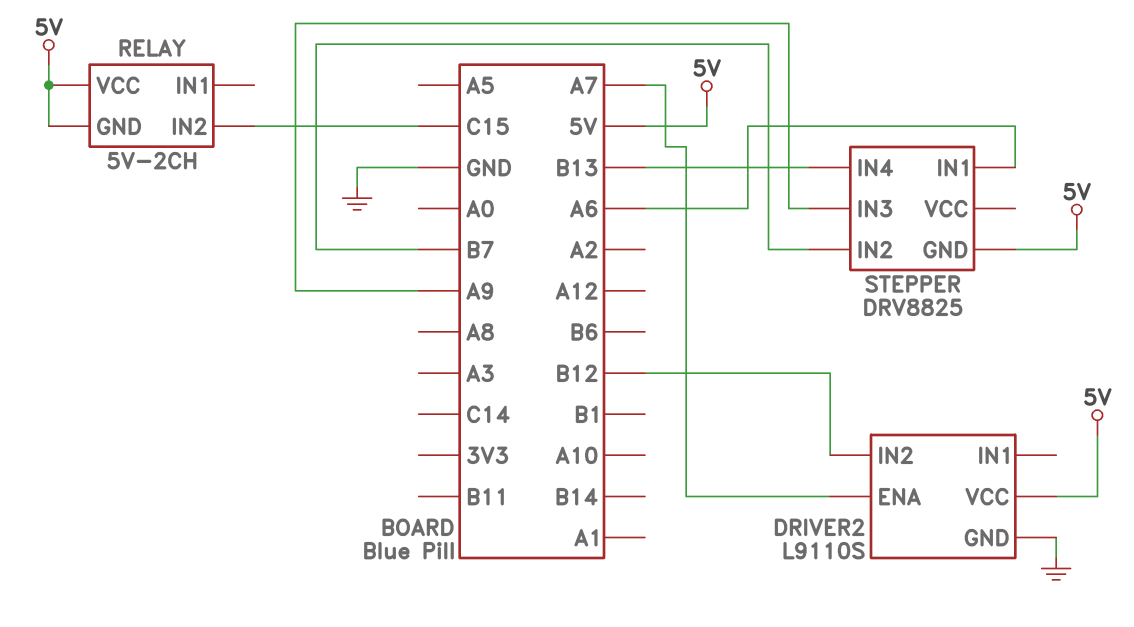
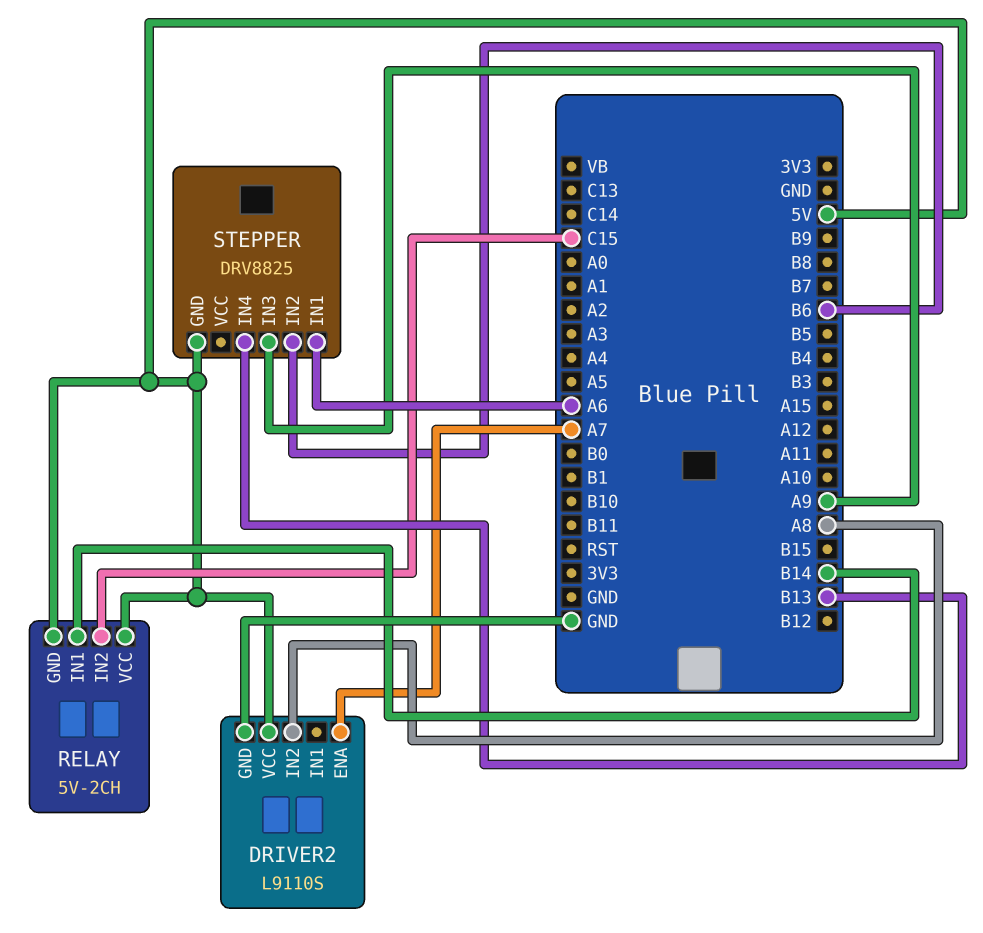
DRIVER2 pin IN2: B12 -> A8
RELAY pin IN1: none -> B14
STEPPER pin IN2: B7 -> B6

